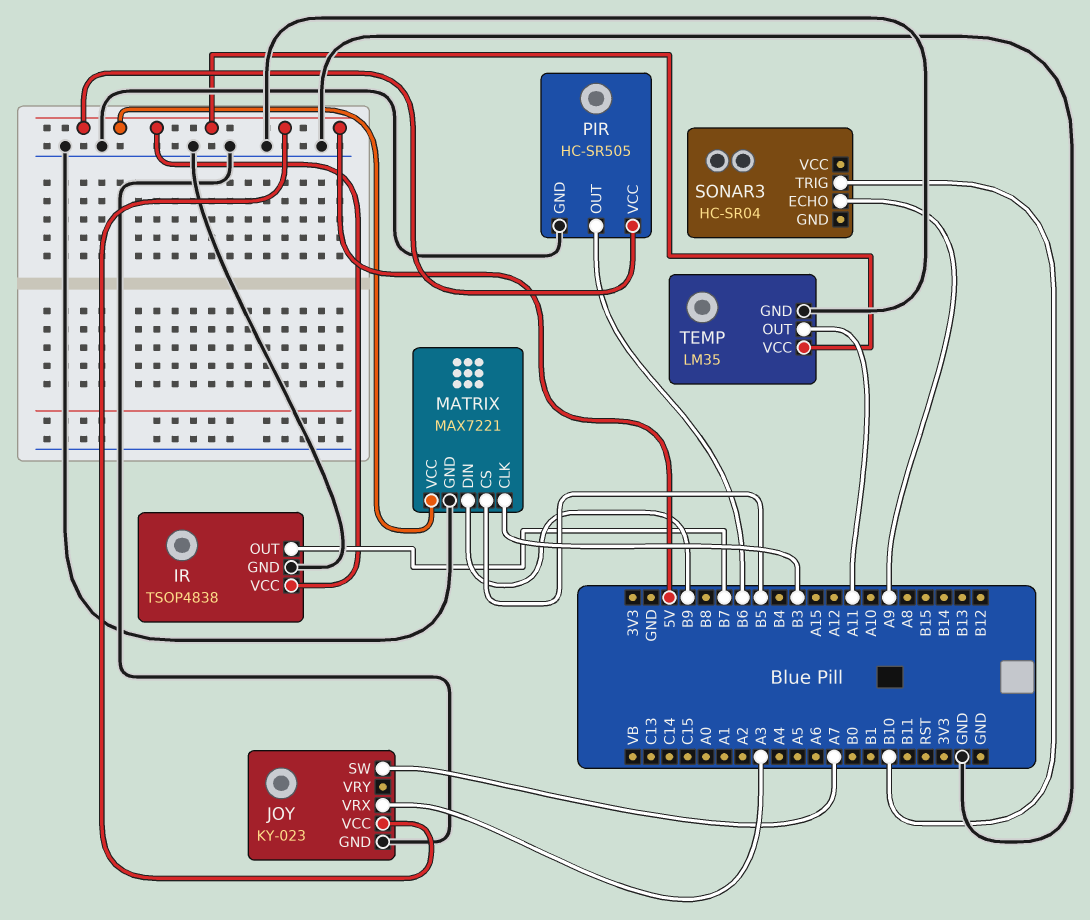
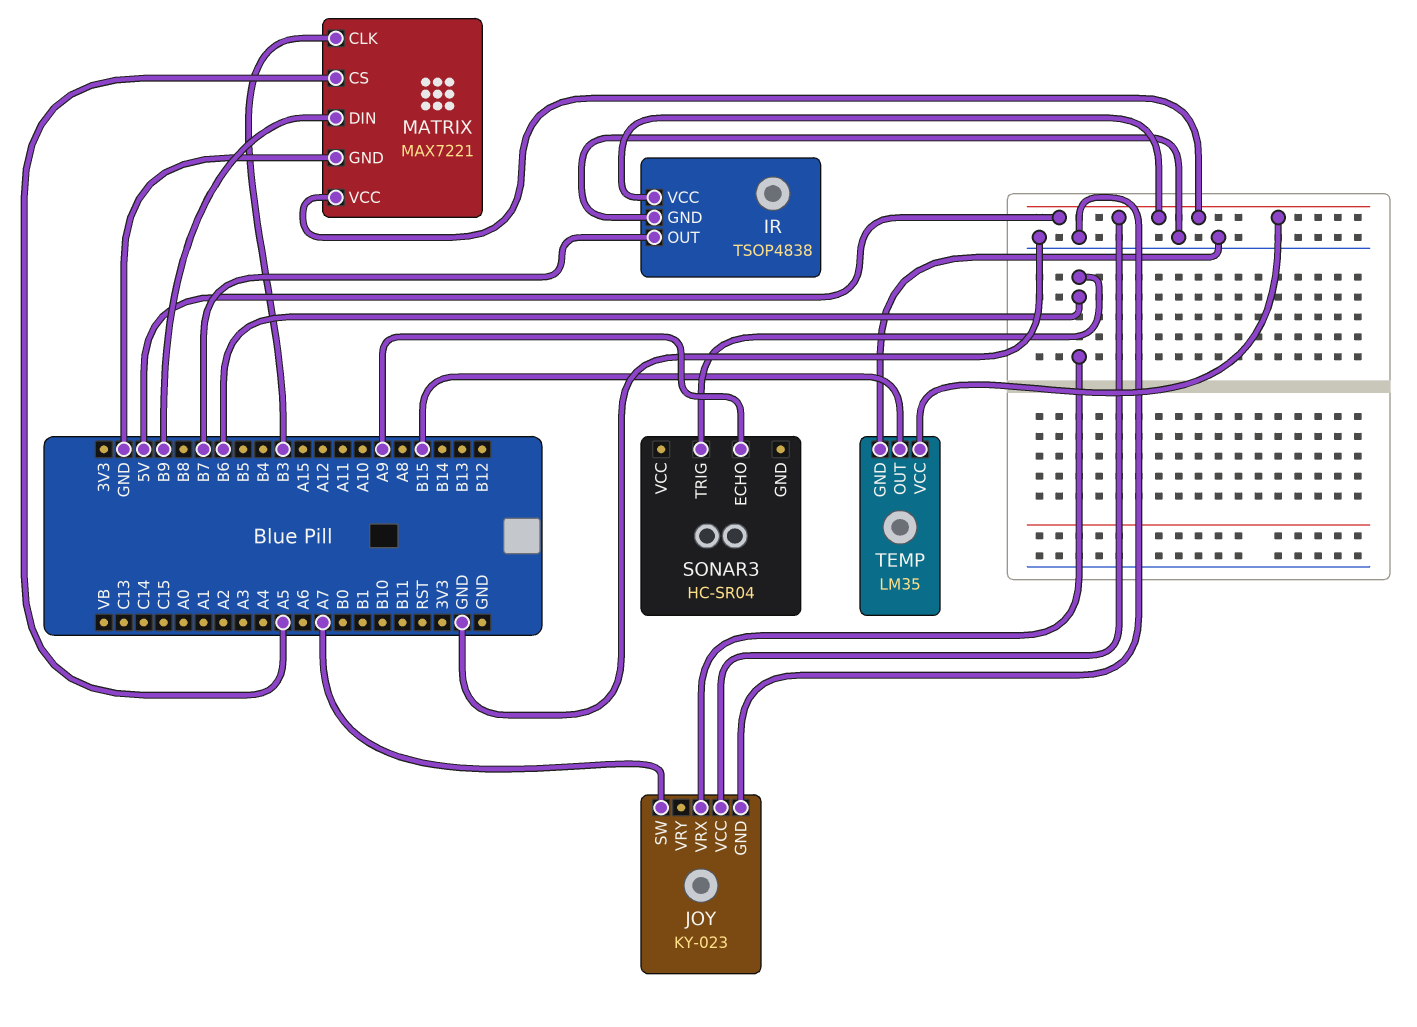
JOY pin VRX: A3 -> B6
MATRIX pin CS: B5 -> A5
PIR: HC-SR505 -> none
PIR pin GND: GND -> none
PIR pin OUT: B6 -> none
PIR pin VCC: 5V -> none
SONAR3 pin TRIG: B10 -> B6
TEMP pin OUT: A11 -> B15

